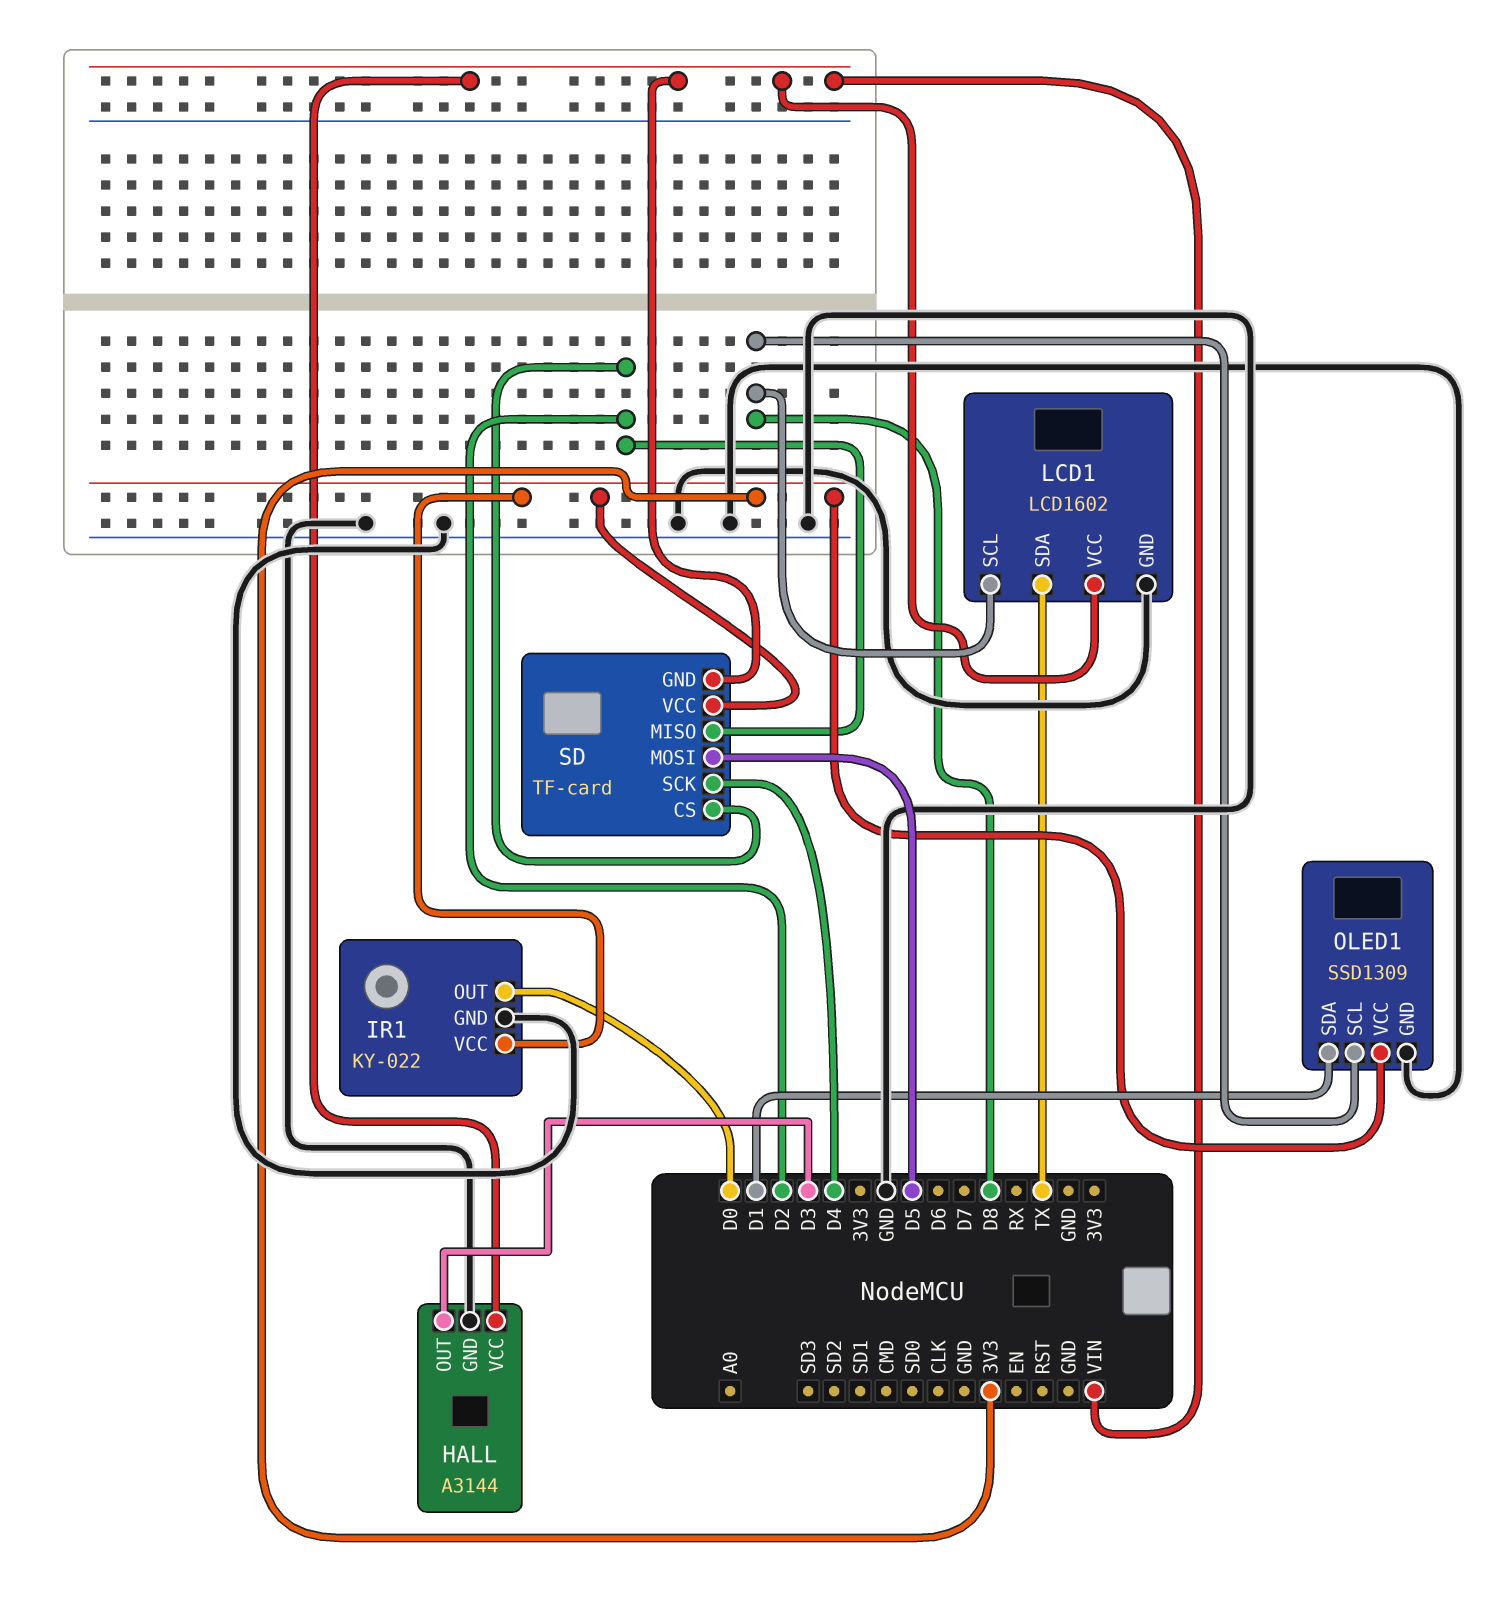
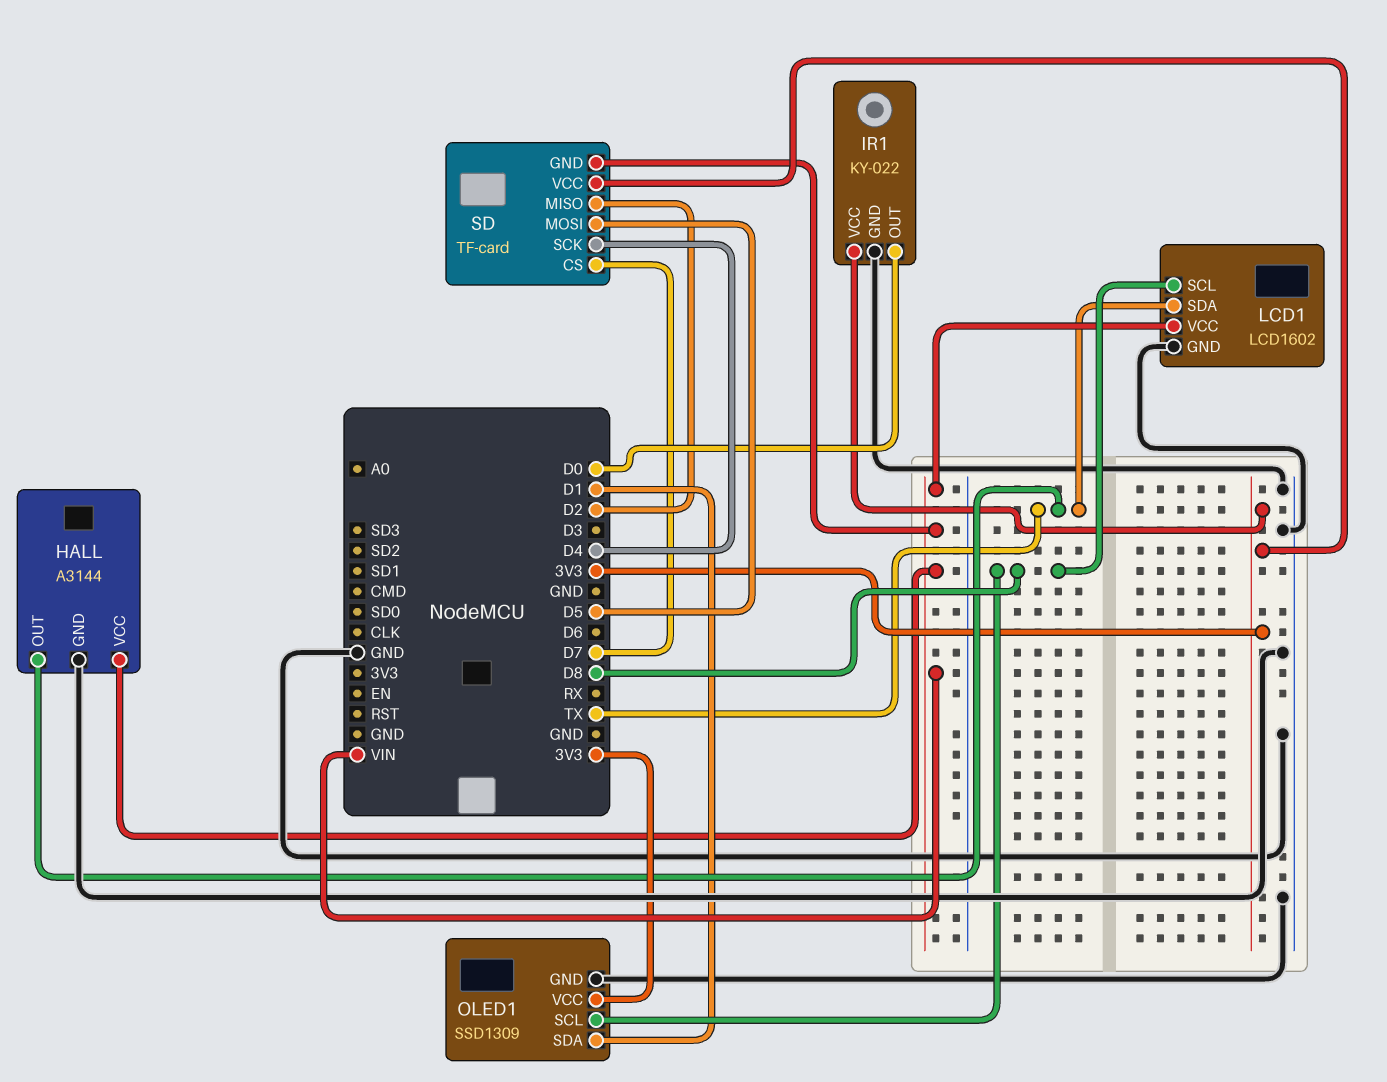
HALL pin OUT: D3 -> TX
SD pin CS: D2 -> D7

